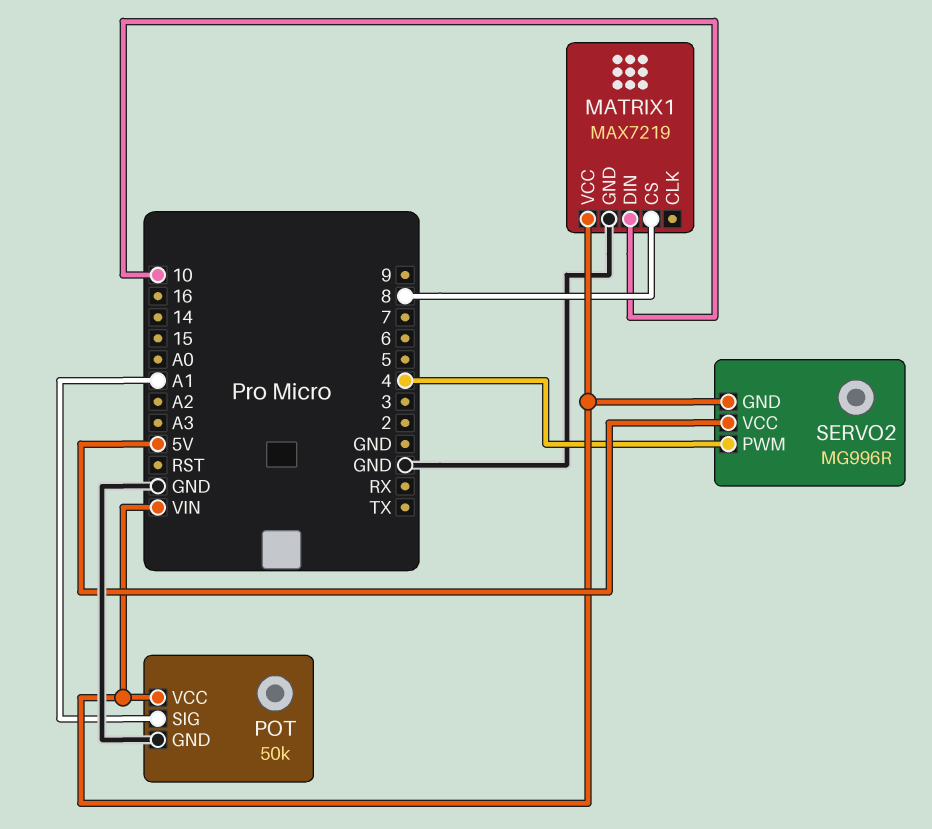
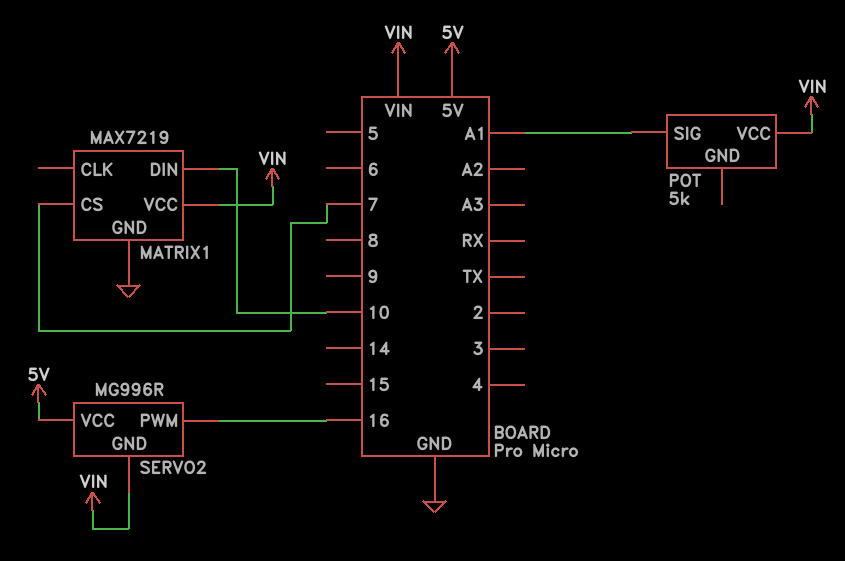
MATRIX1 pin CS: 8 -> 7
POT: 50k -> 5k
POT pin GND: GND -> none
SERVO2 pin PWM: 4 -> 16

